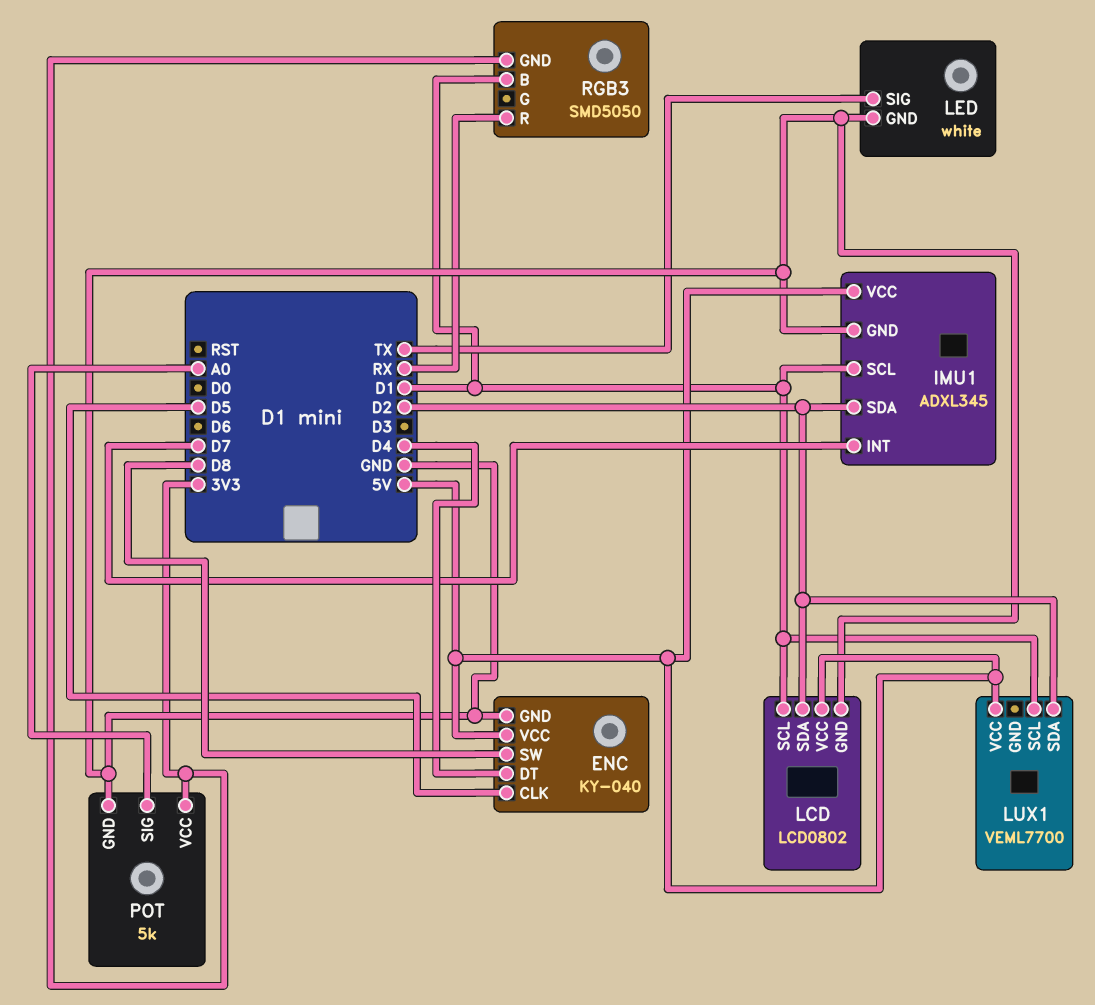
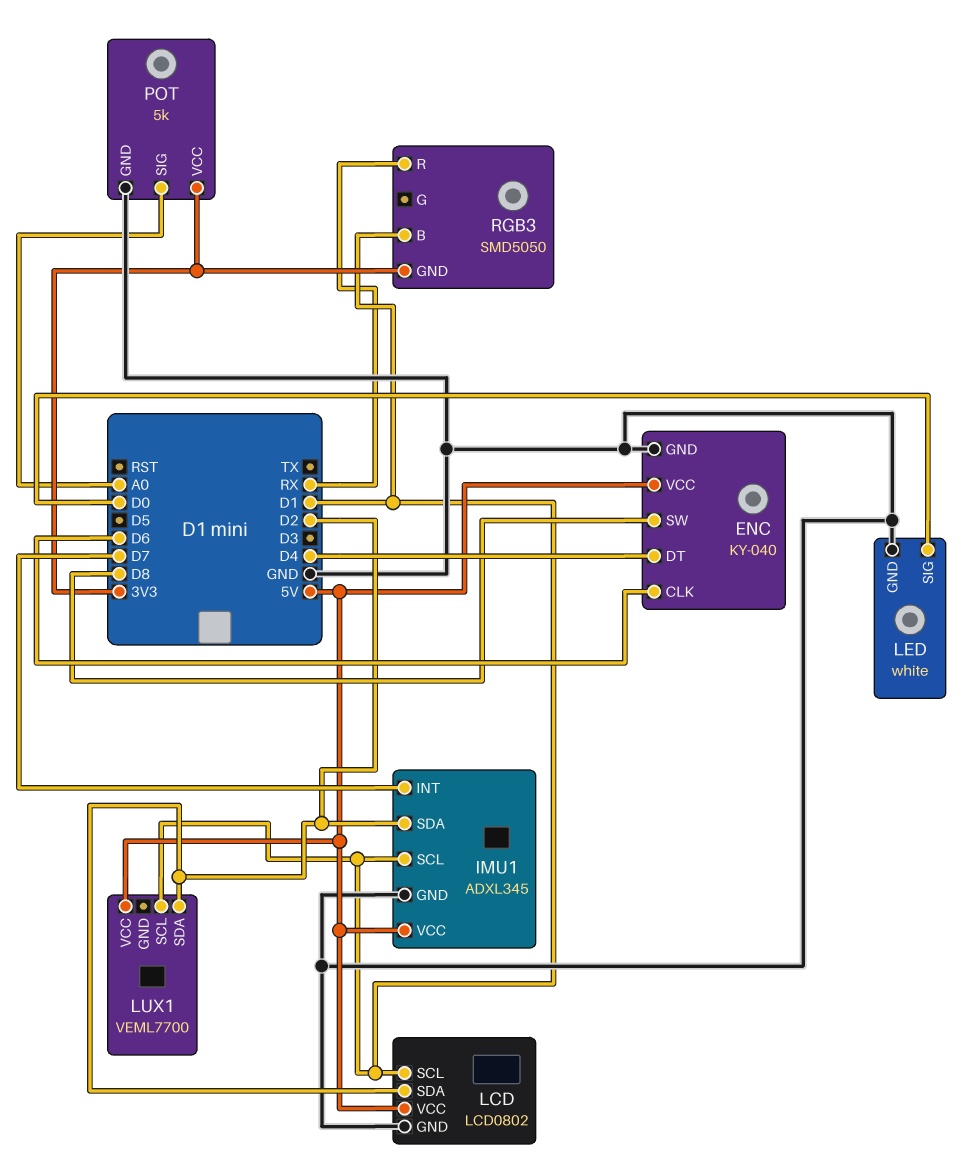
ENC pin CLK: D5 -> D6
LED pin SIG: TX -> D0

